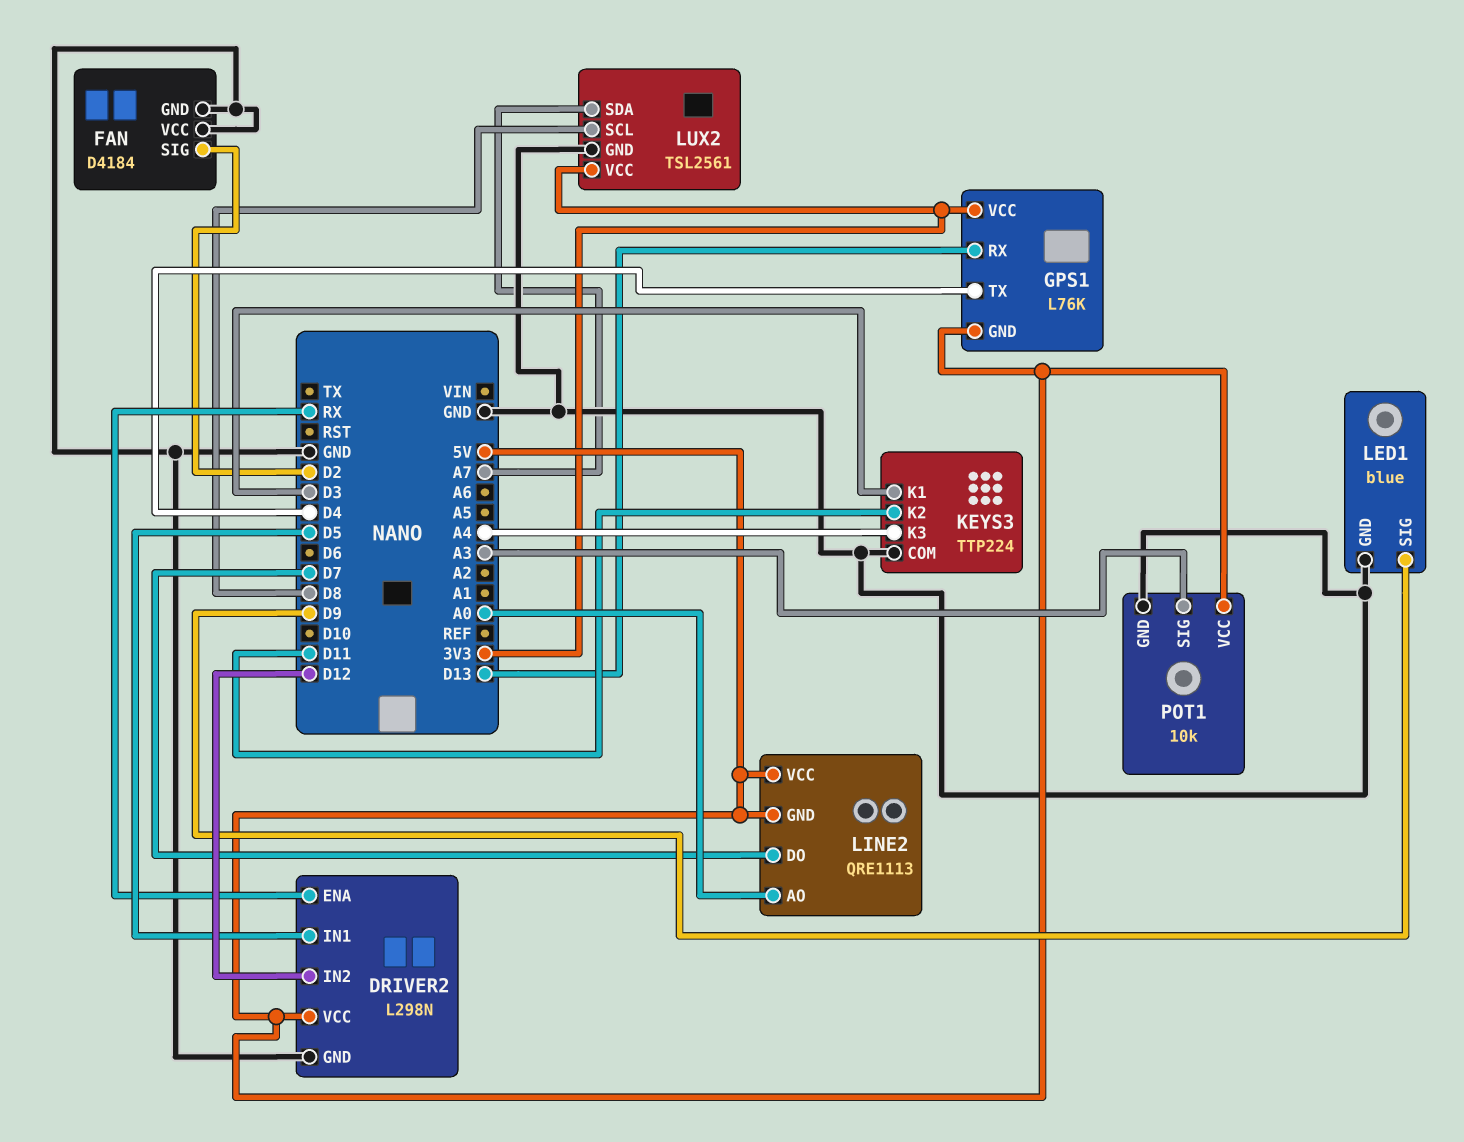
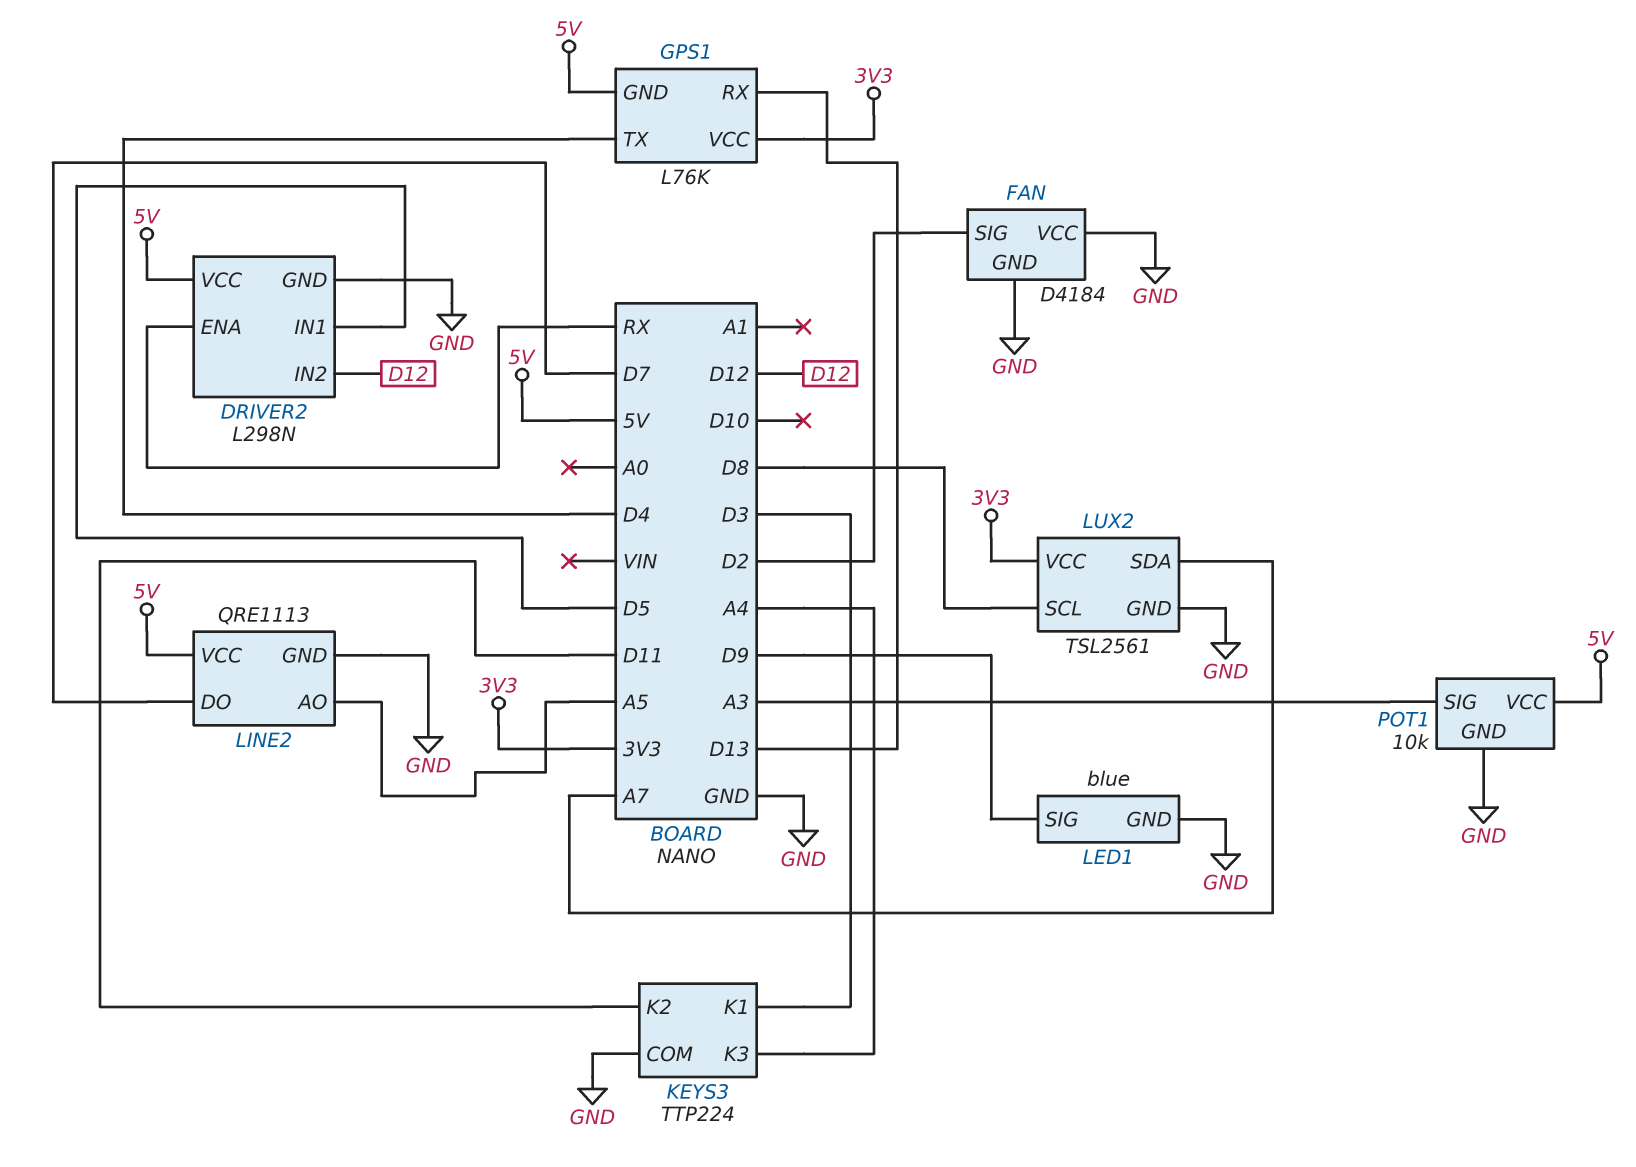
LINE2 pin AO: A0 -> A5
LINE2 pin GND: 5V -> GND

